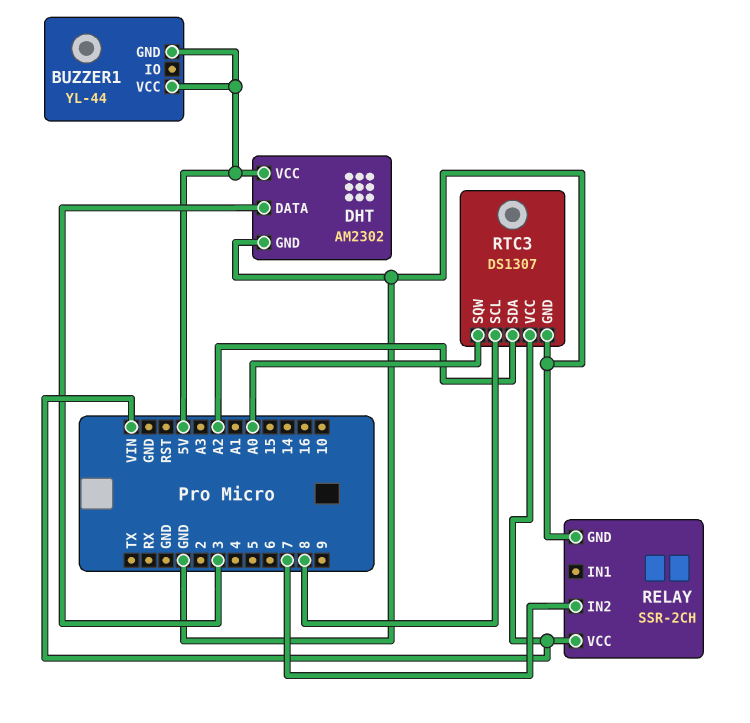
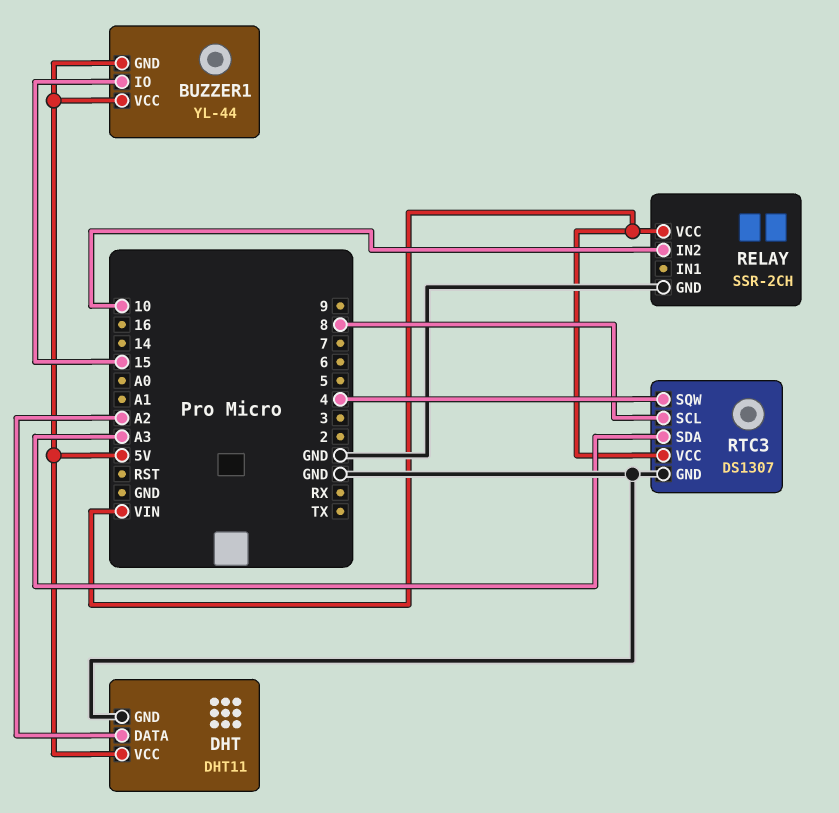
BUZZER1 pin IO: none -> 15
DHT: AM2302 -> DHT11
DHT pin DATA: 3 -> A2
RELAY pin IN2: 7 -> 10
RTC3 pin SDA: A2 -> A3
RTC3 pin SQW: A0 -> 4

